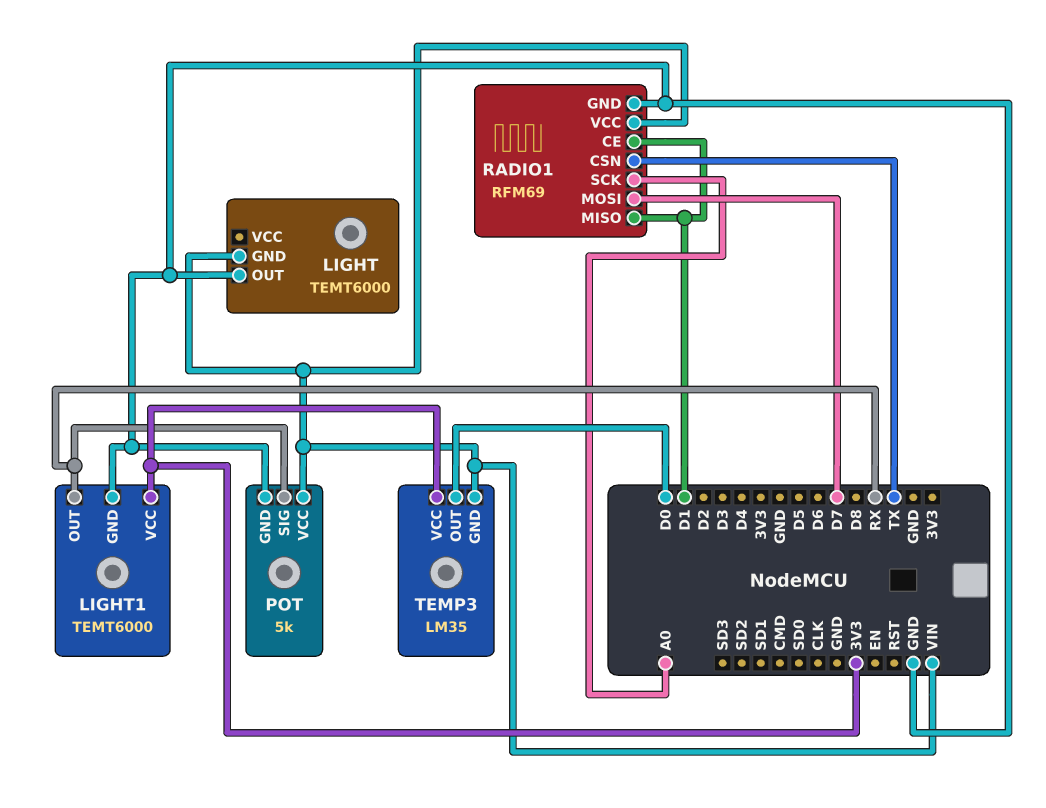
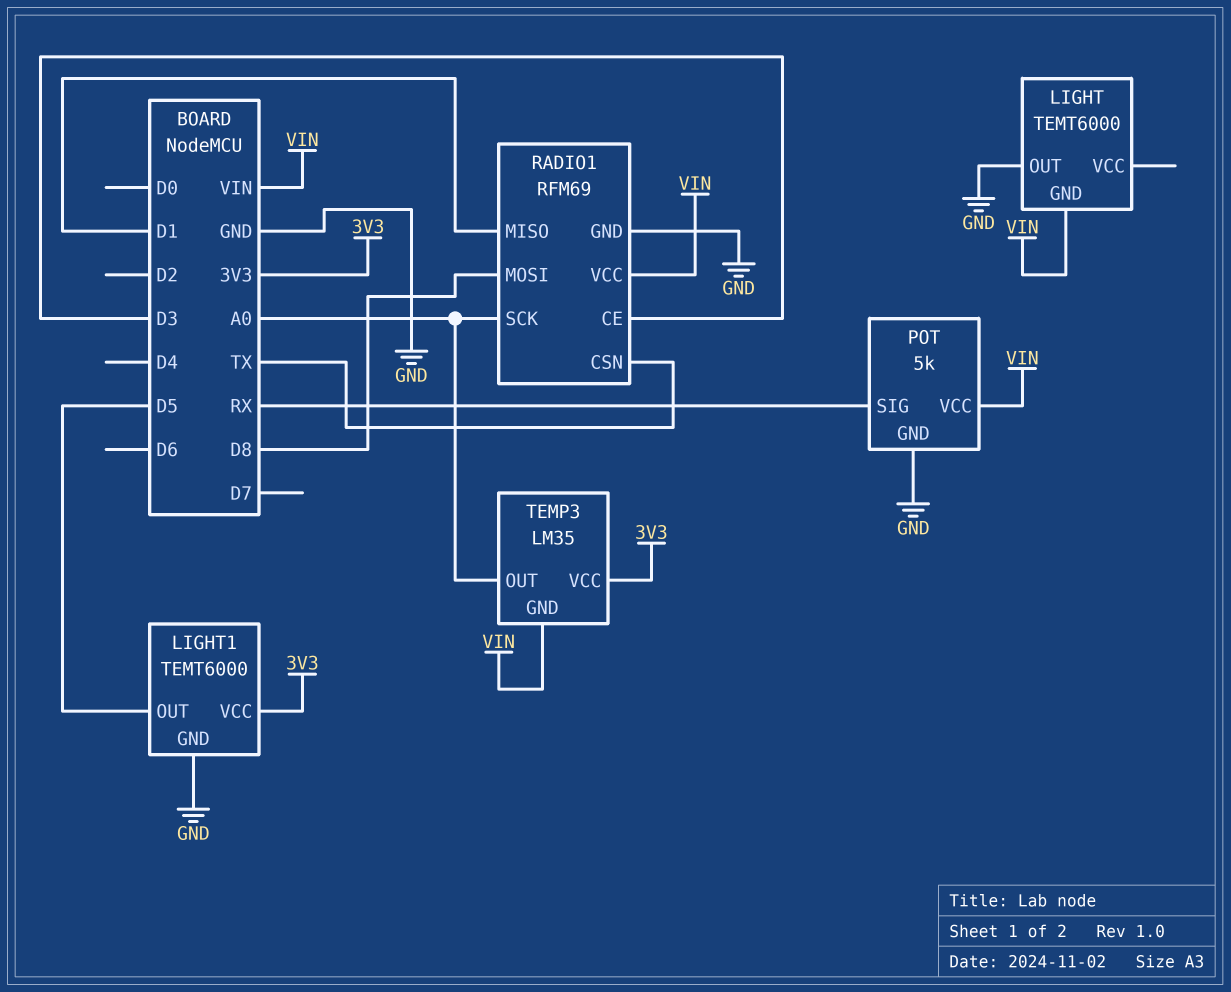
LIGHT1 pin OUT: RX -> D5
RADIO1 pin CE: D1 -> D3
RADIO1 pin MOSI: D7 -> D8
TEMP3 pin OUT: D0 -> A0

